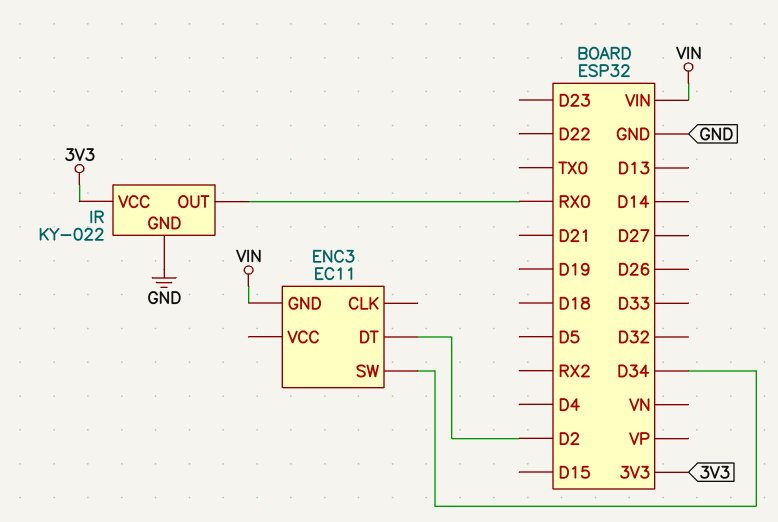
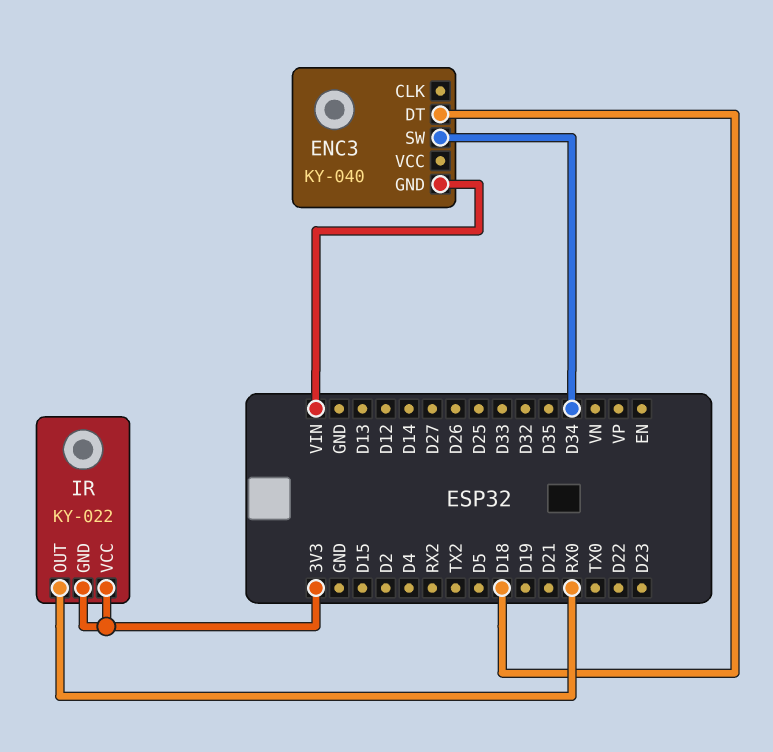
ENC3: EC11 -> KY-040
ENC3 pin DT: D2 -> D18
IR pin GND: GND -> 3V3

